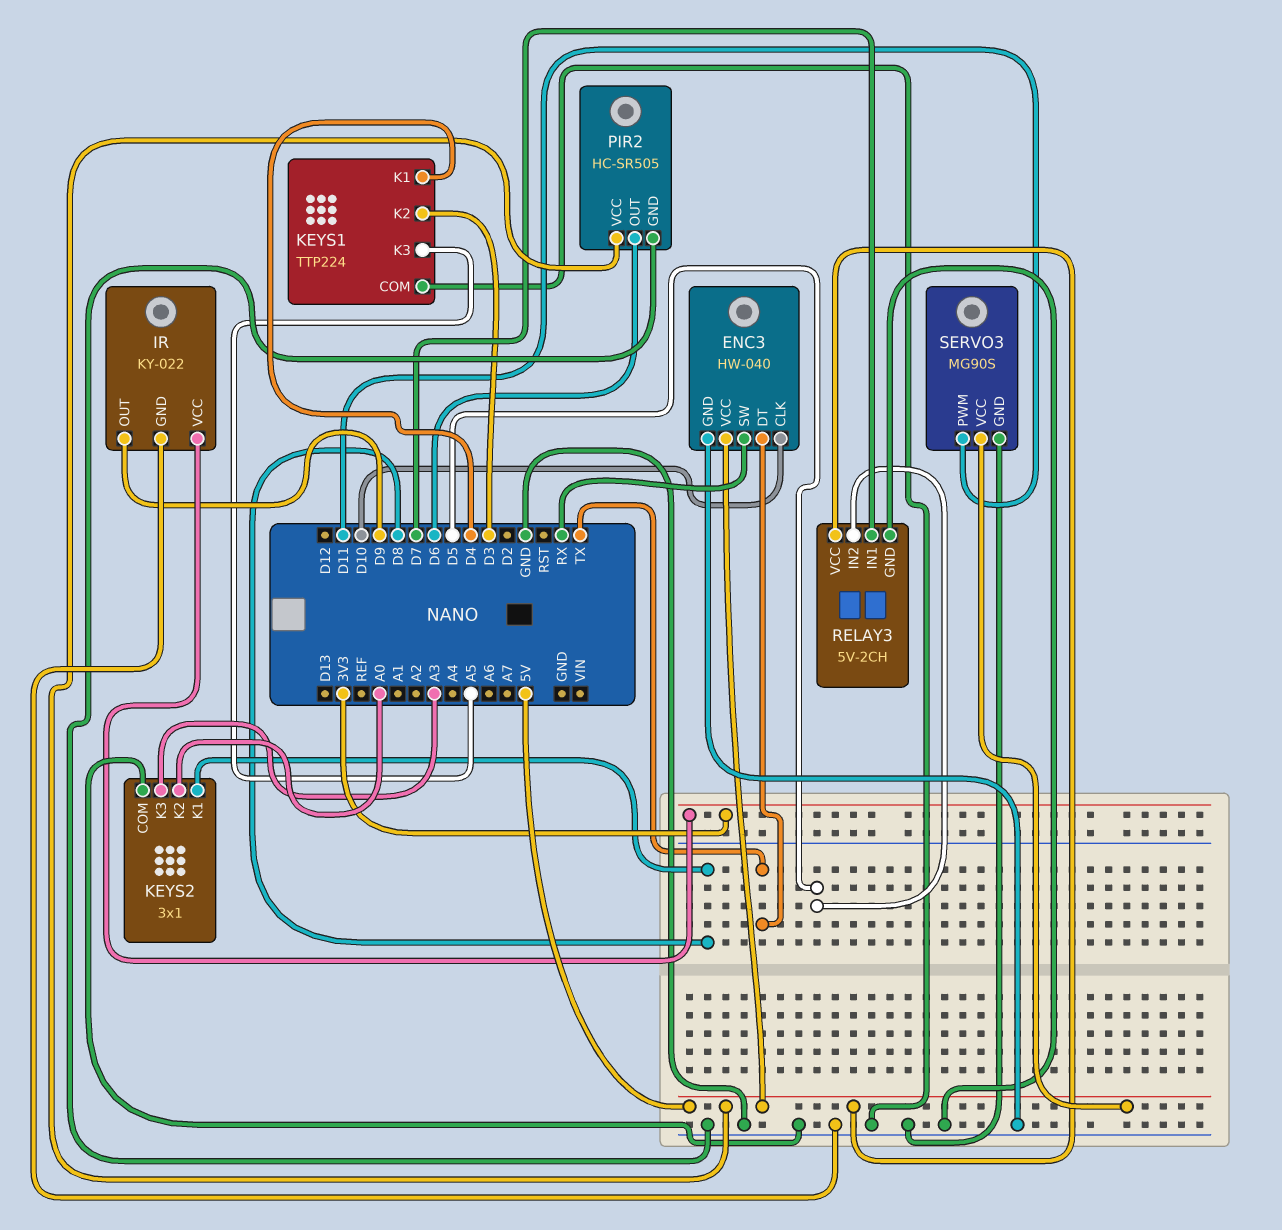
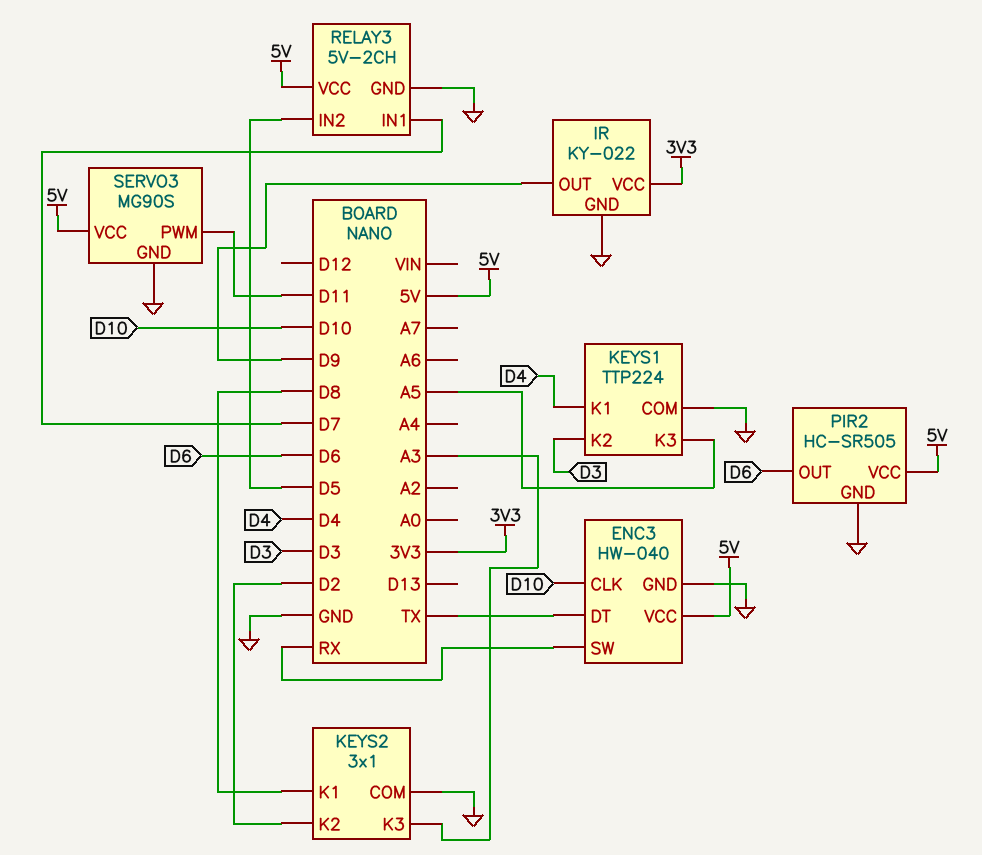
KEYS2 pin K2: A0 -> D2

